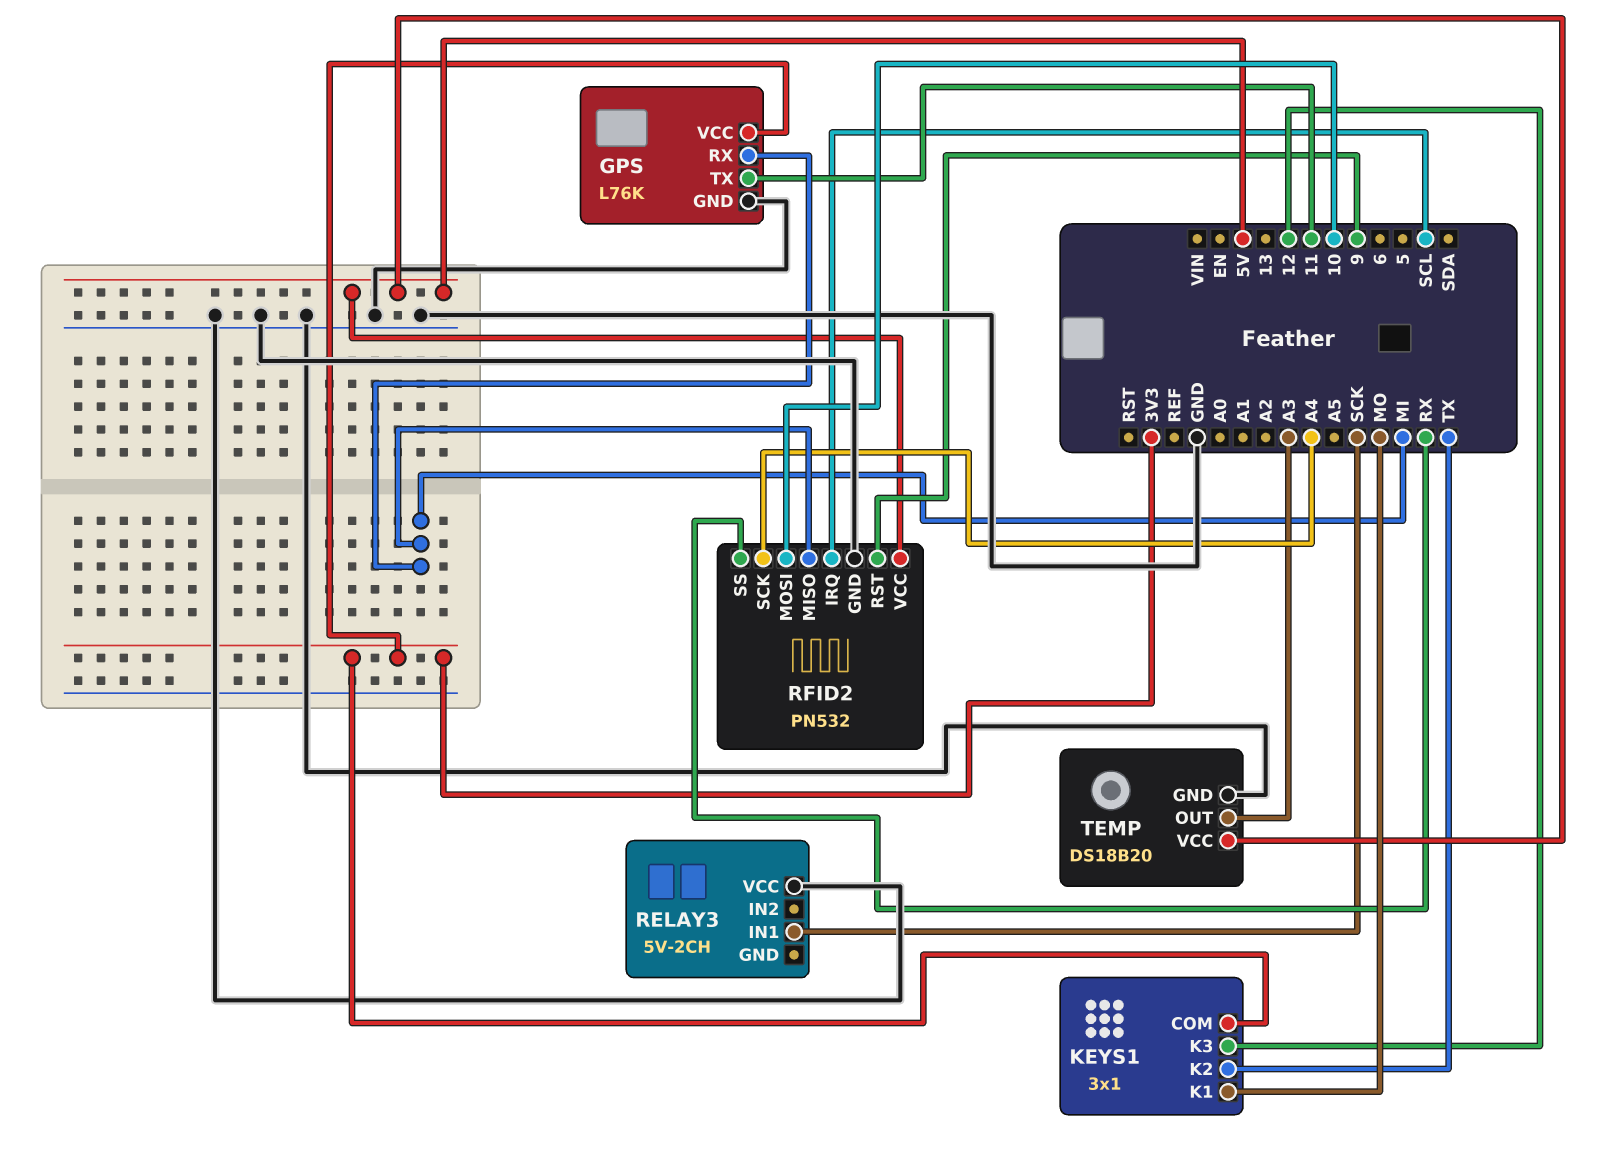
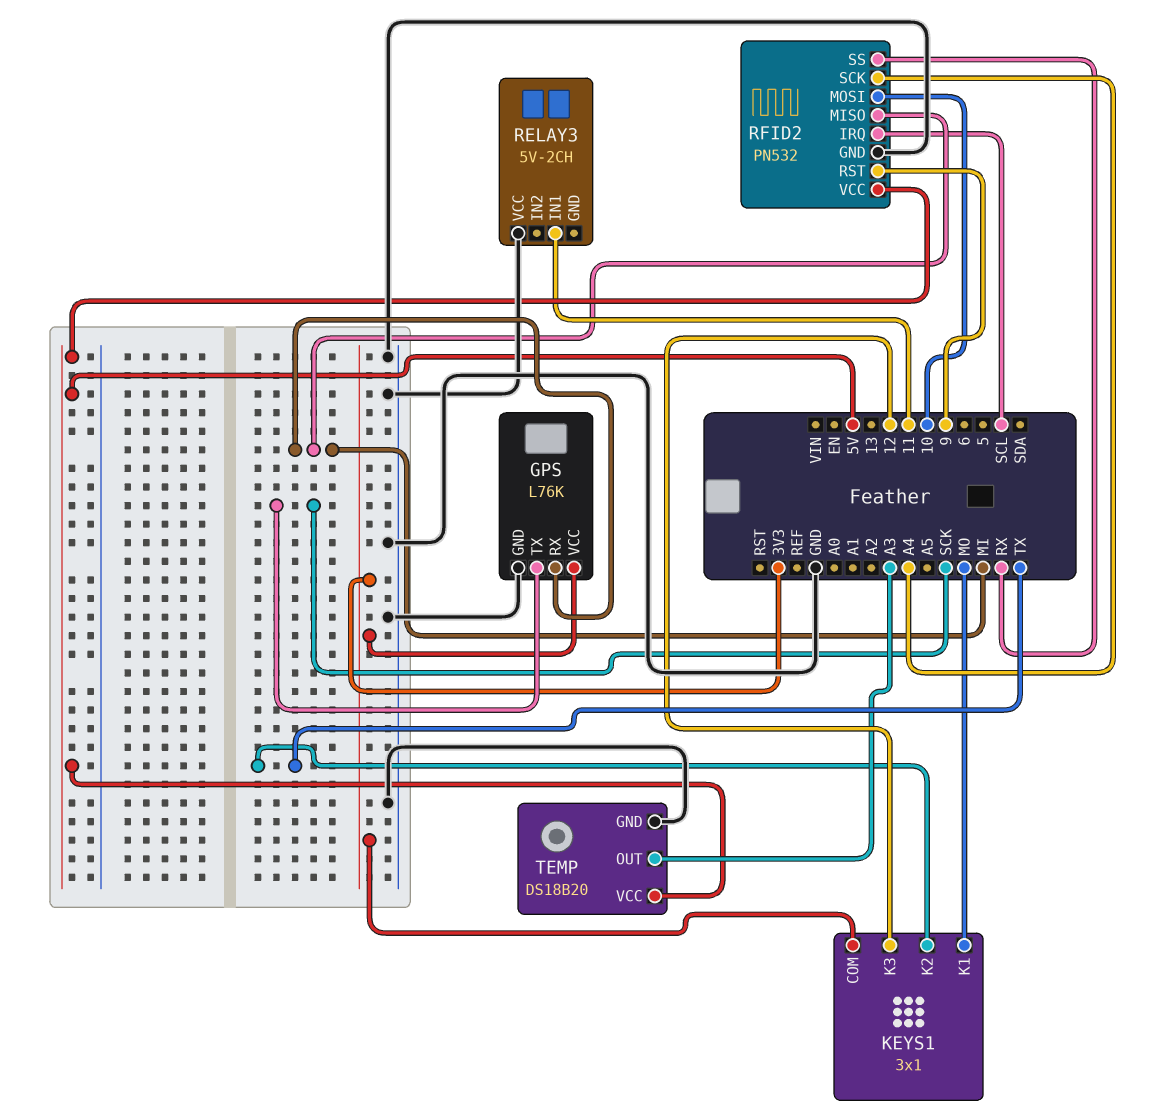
GPS pin TX: 11 -> SCK
RELAY3 pin IN1: SCK -> 11

